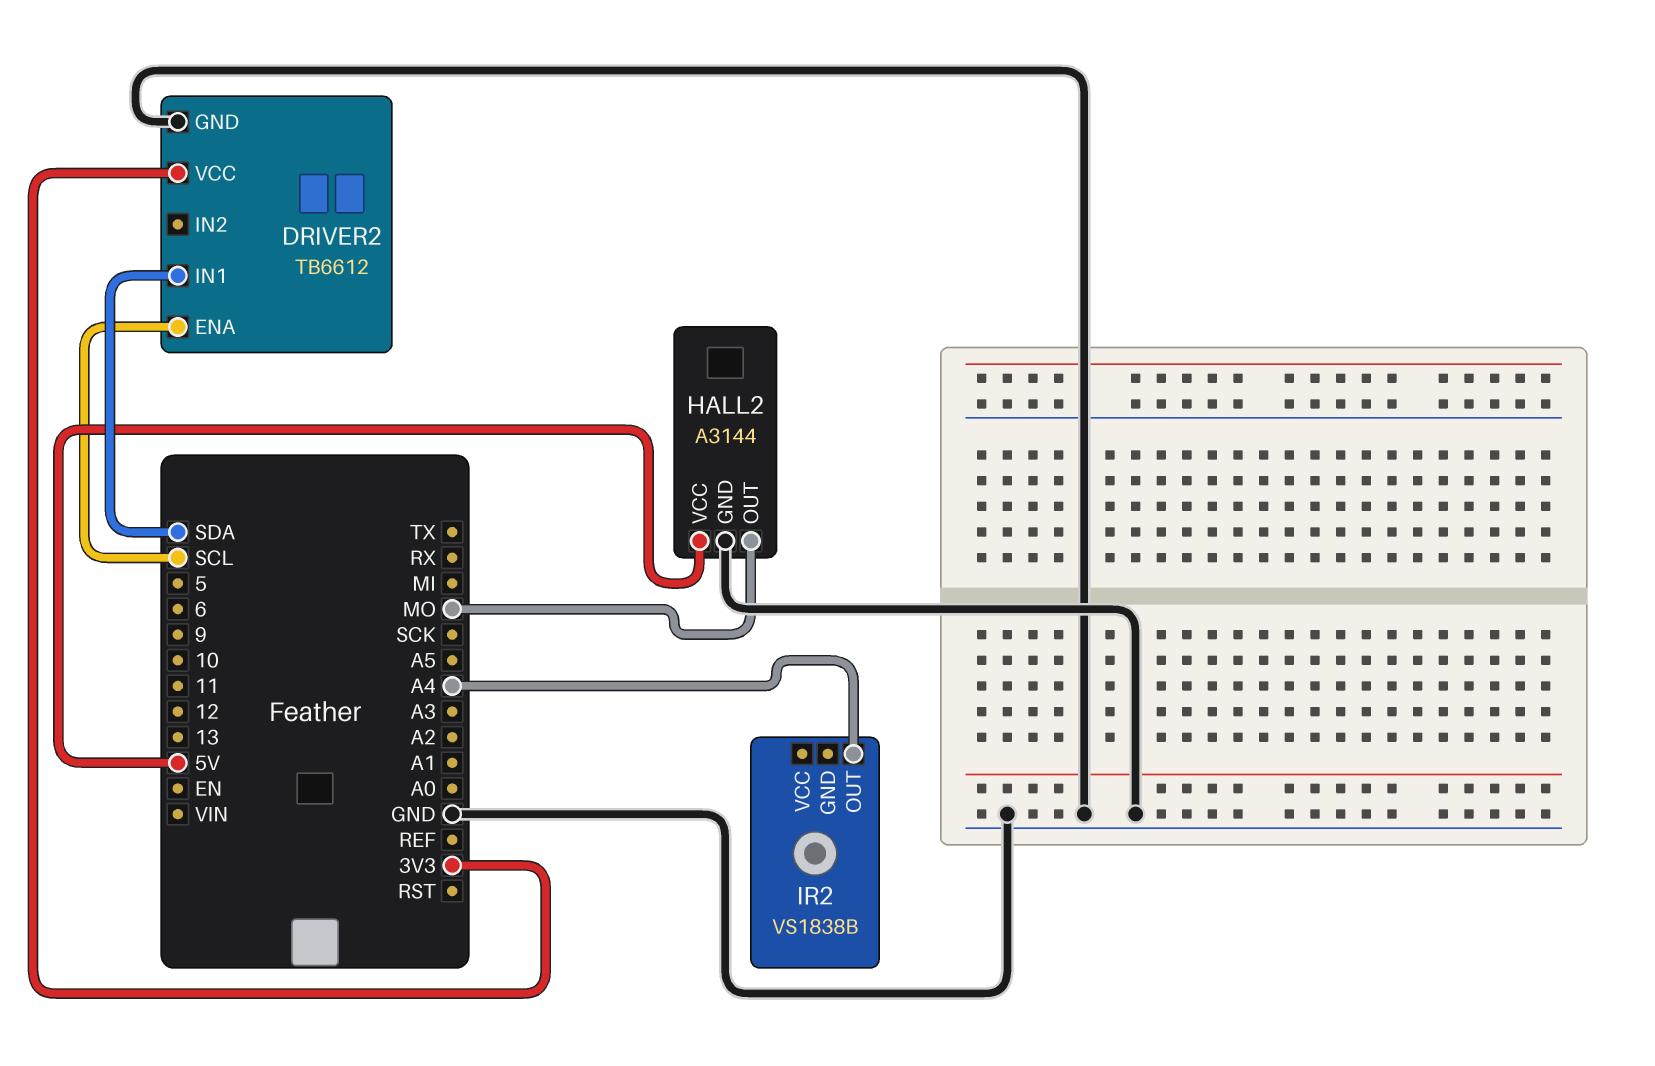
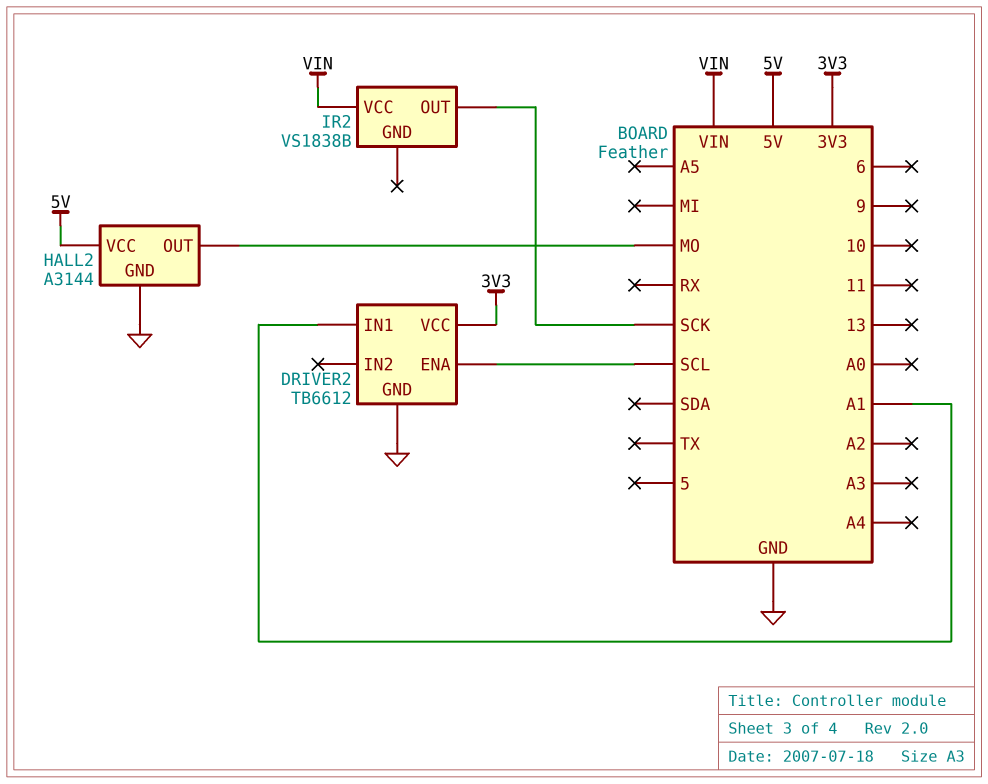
DRIVER2 pin IN1: SDA -> A1
IR2 pin OUT: A4 -> SCK
IR2 pin VCC: none -> VIN

